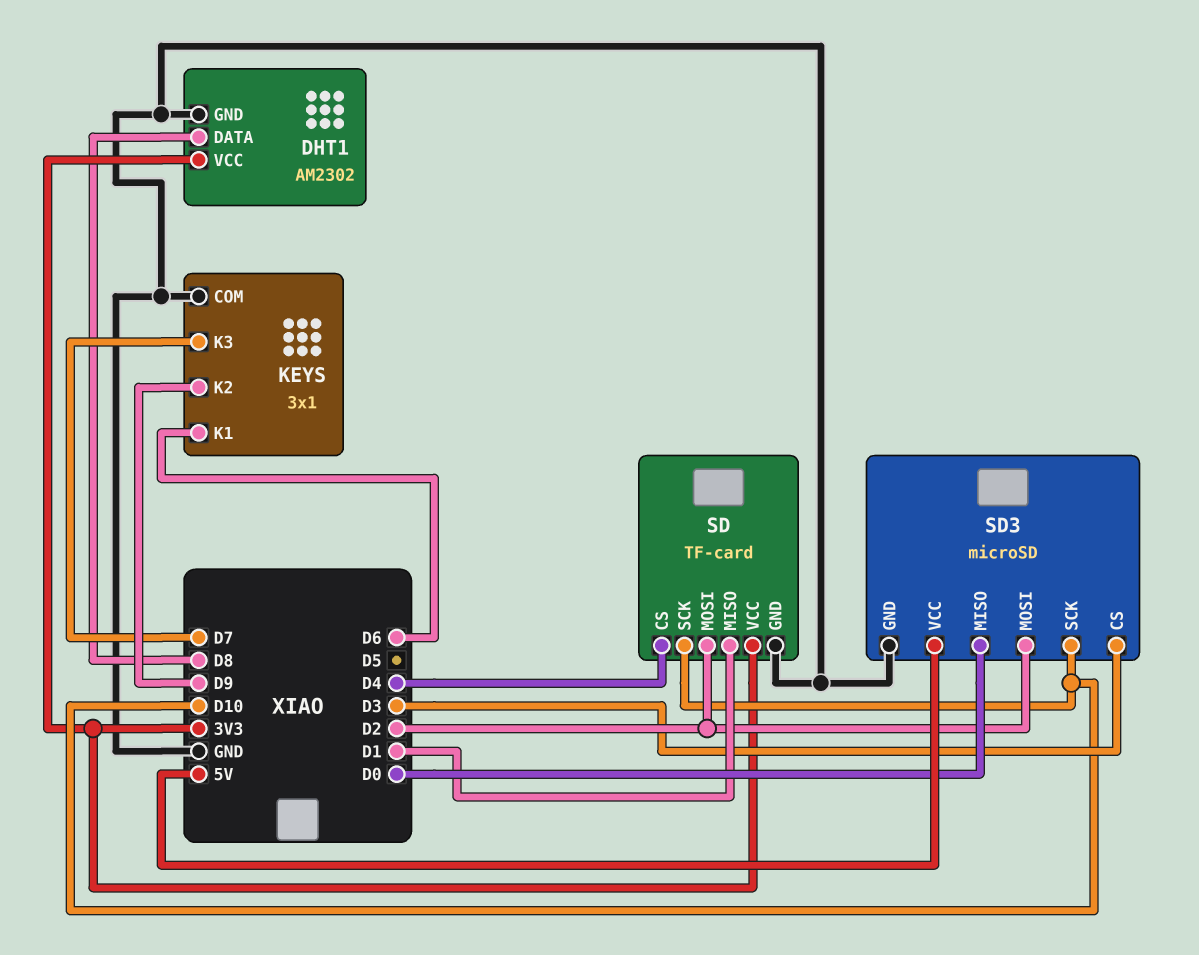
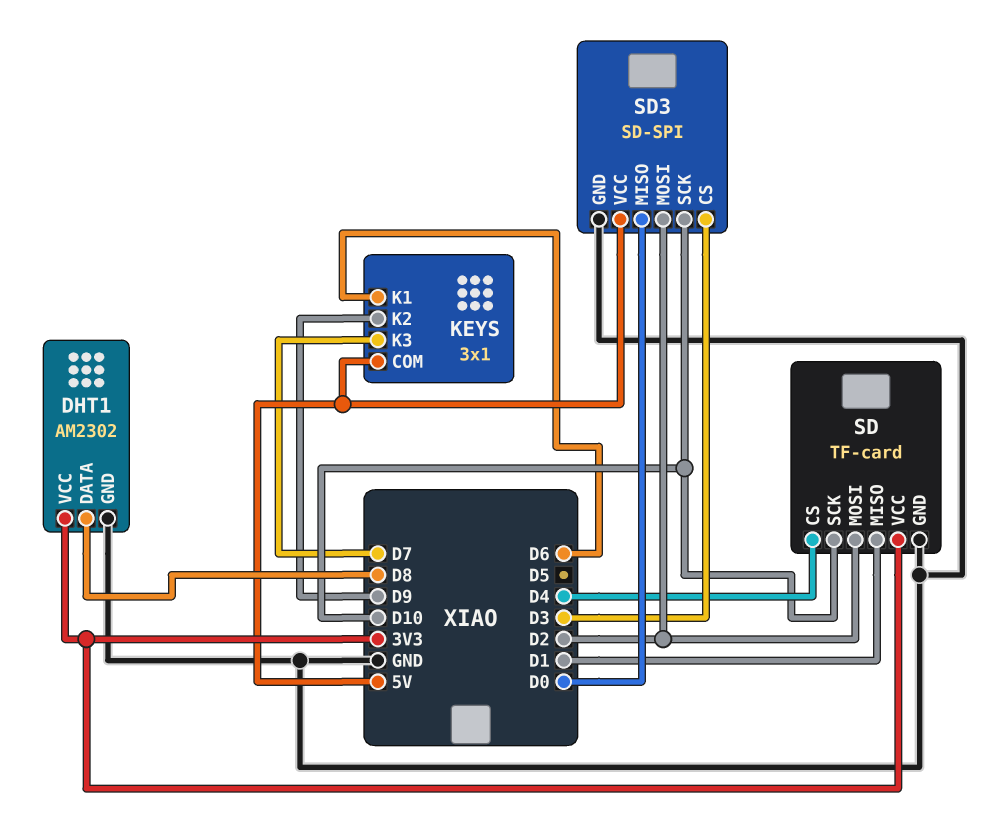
KEYS pin COM: GND -> 5V
SD3: microSD -> SD-SPI

